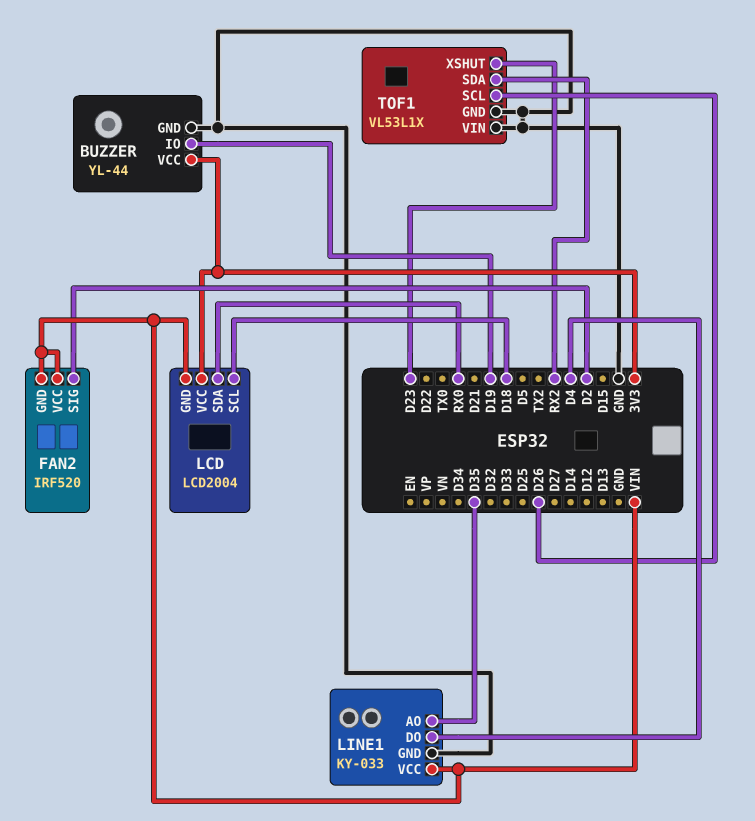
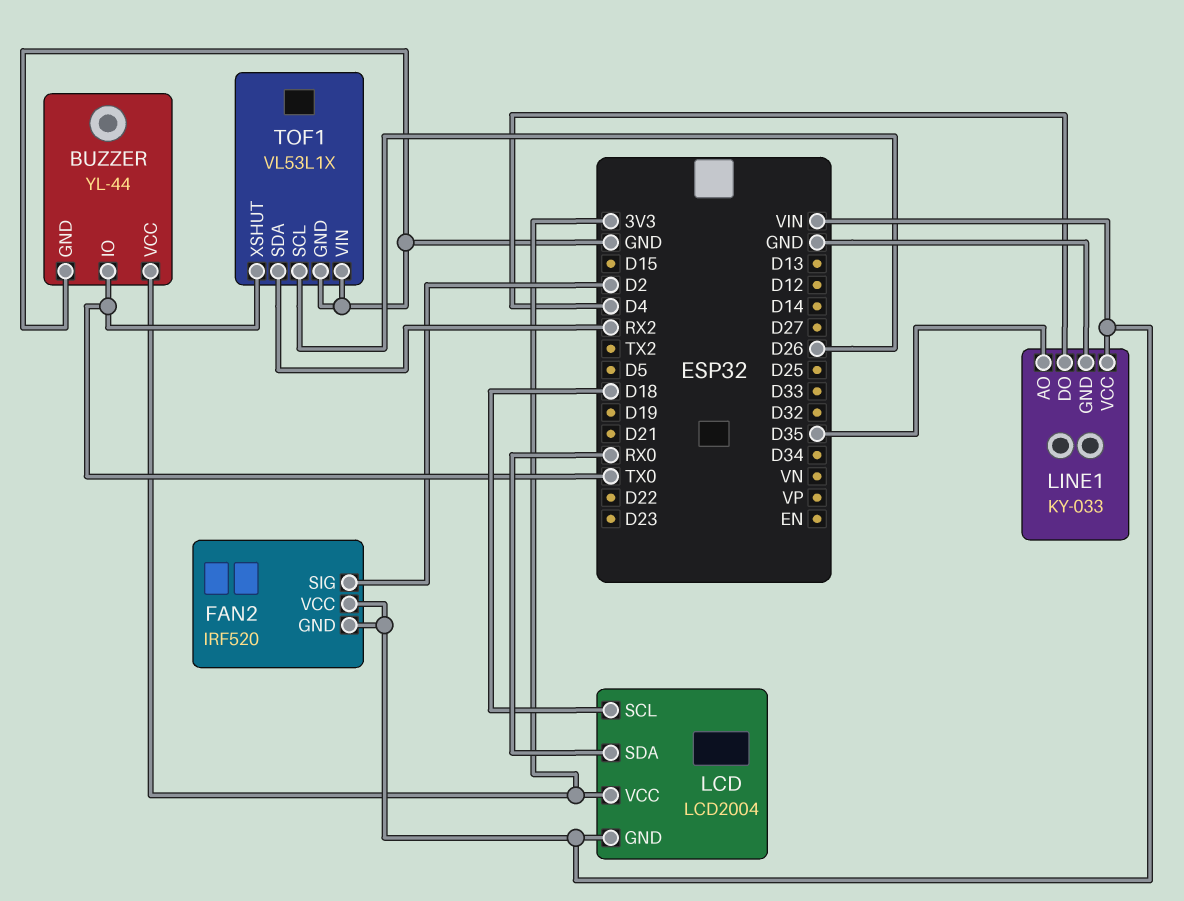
BUZZER pin IO: D19 -> TX0
TOF1 pin XSHUT: D23 -> TX0

